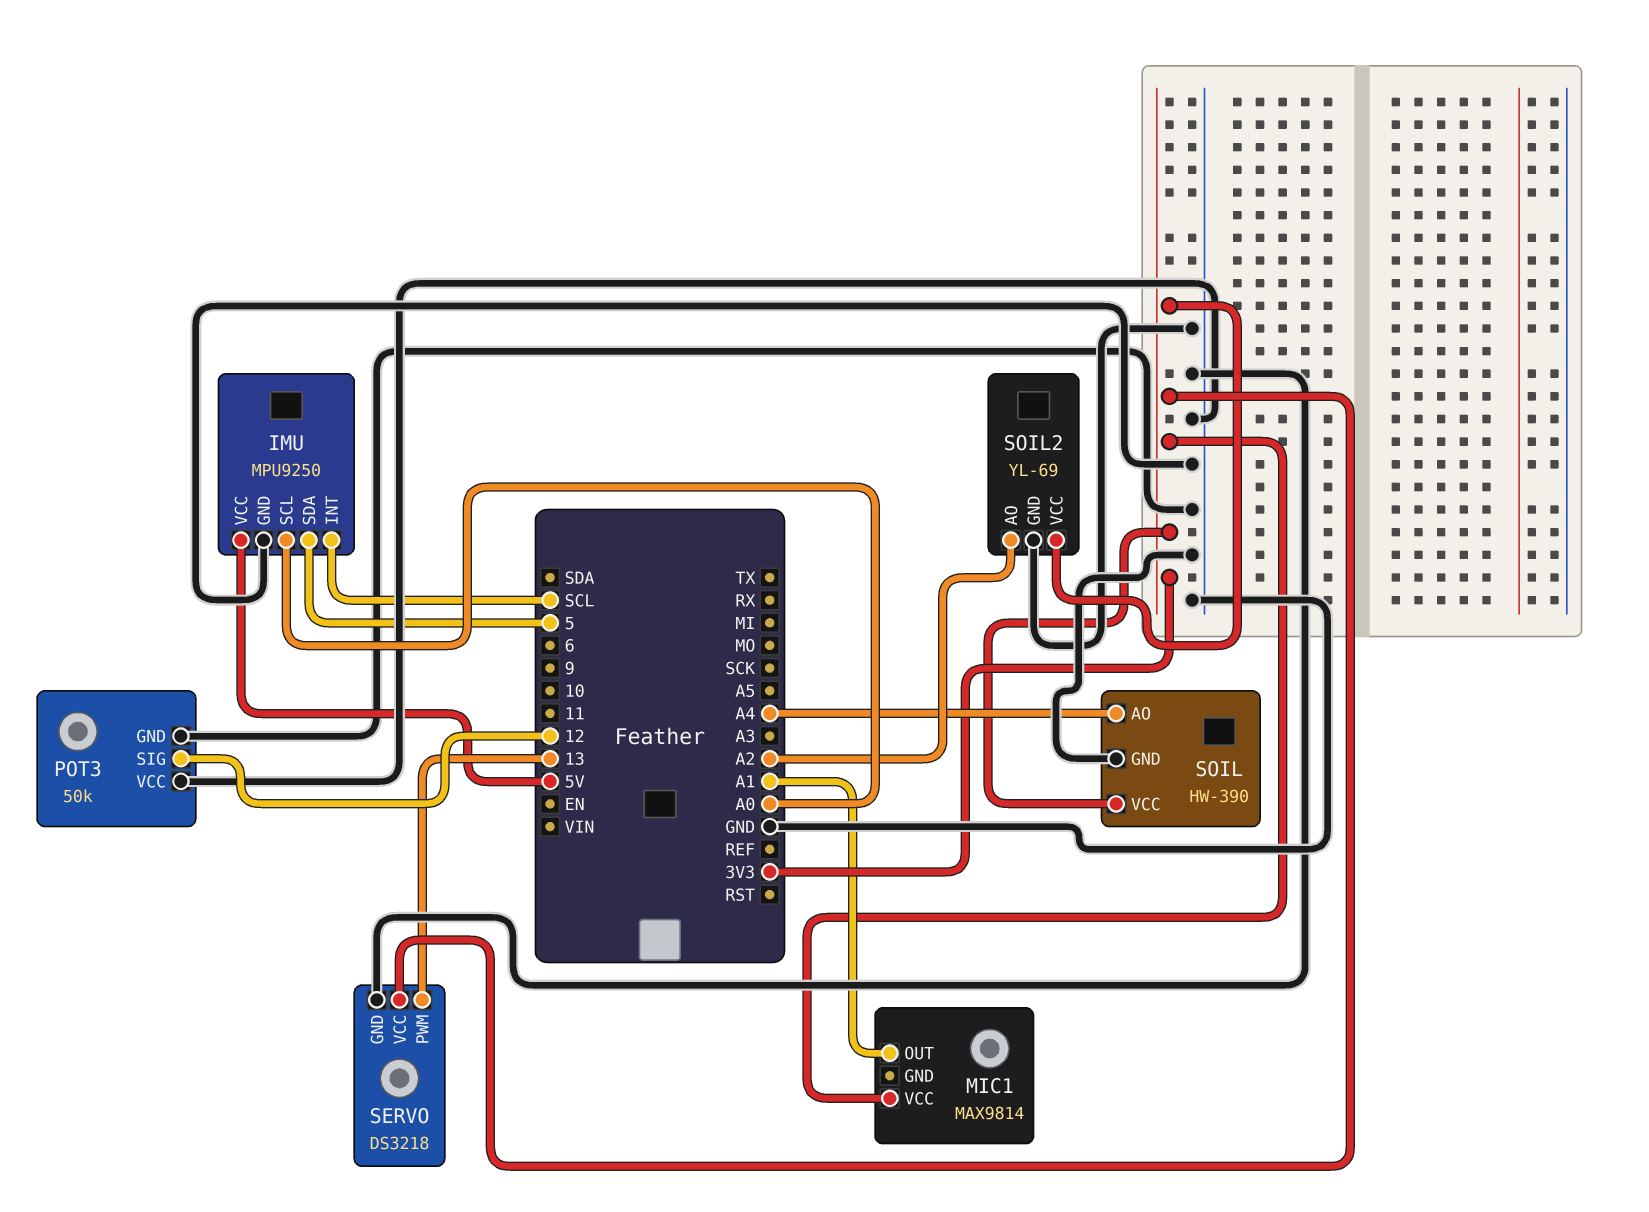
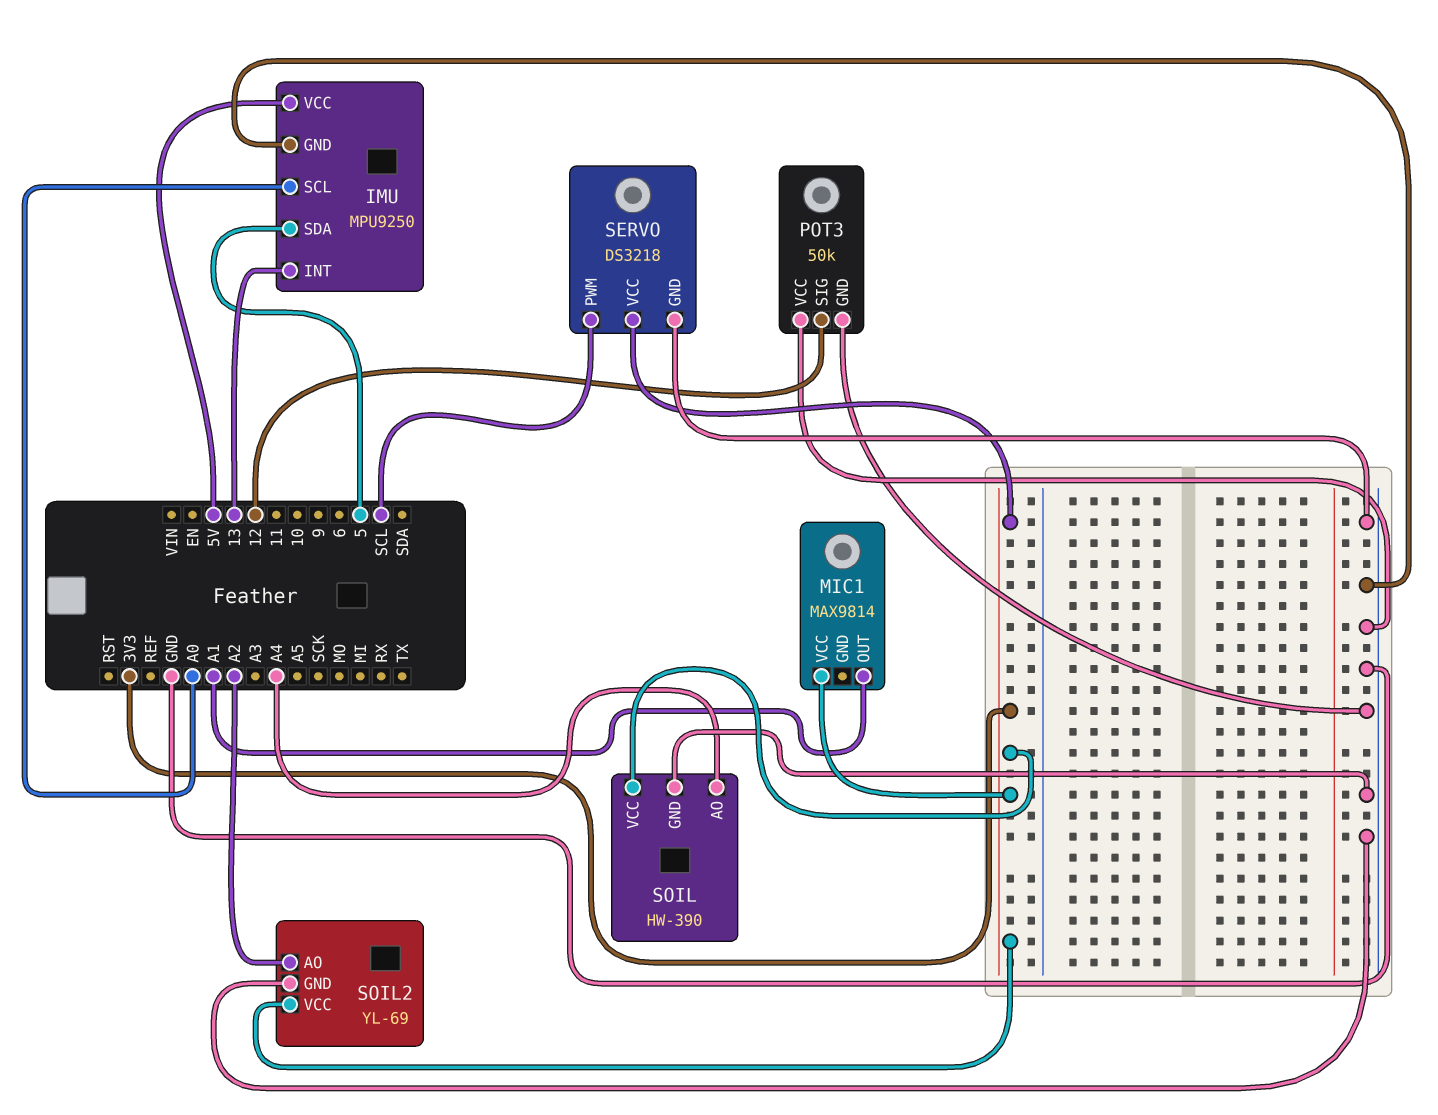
IMU pin INT: SCL -> 13
SERVO pin PWM: 13 -> SCL

